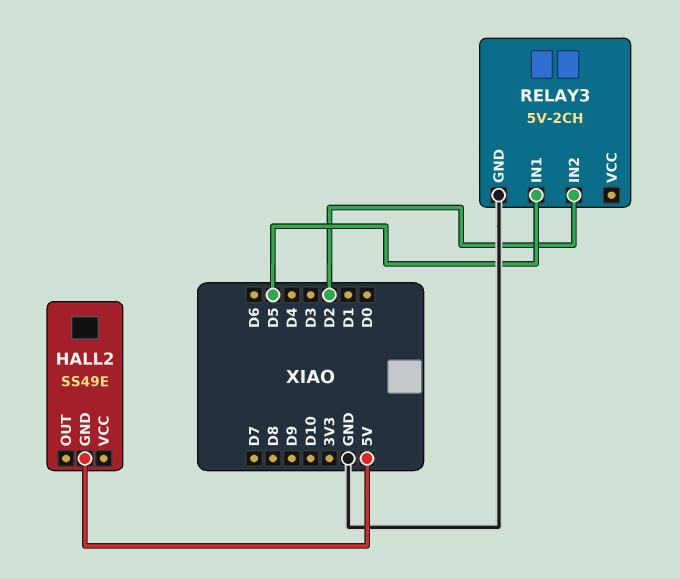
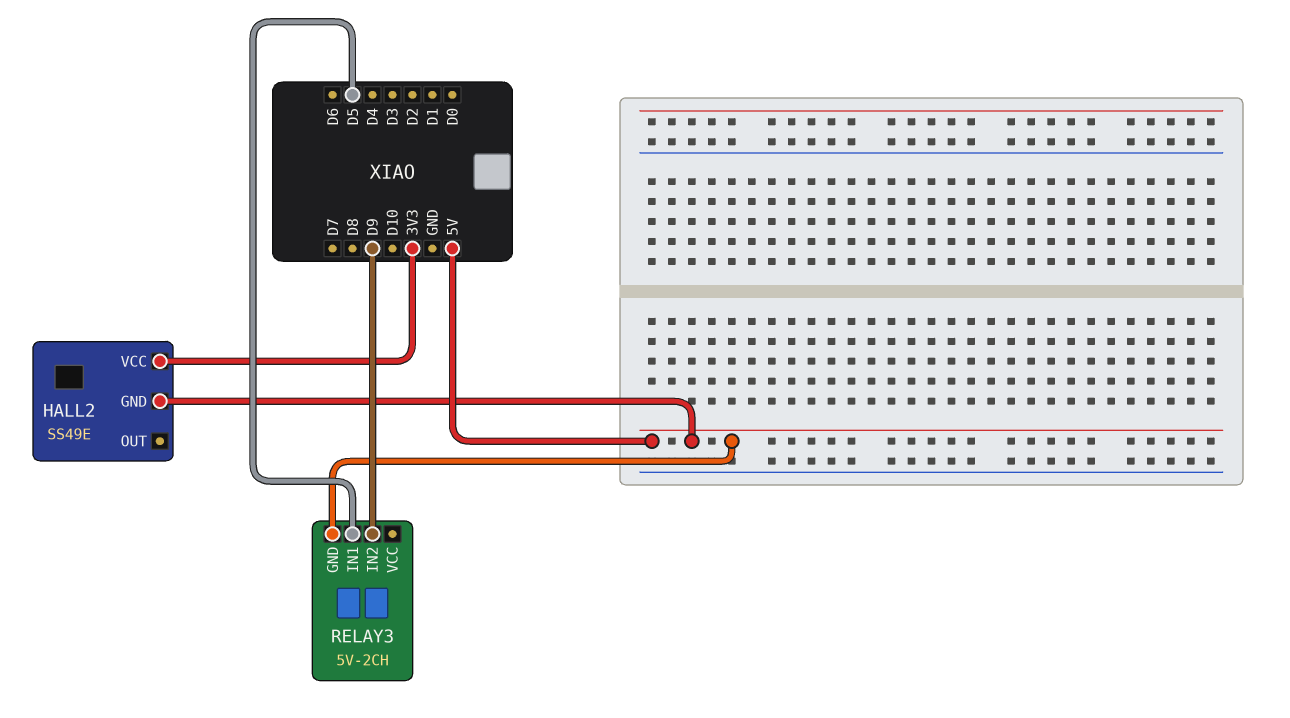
HALL2 pin VCC: none -> 3V3
RELAY3 pin GND: GND -> 5V
RELAY3 pin IN2: D2 -> D9

